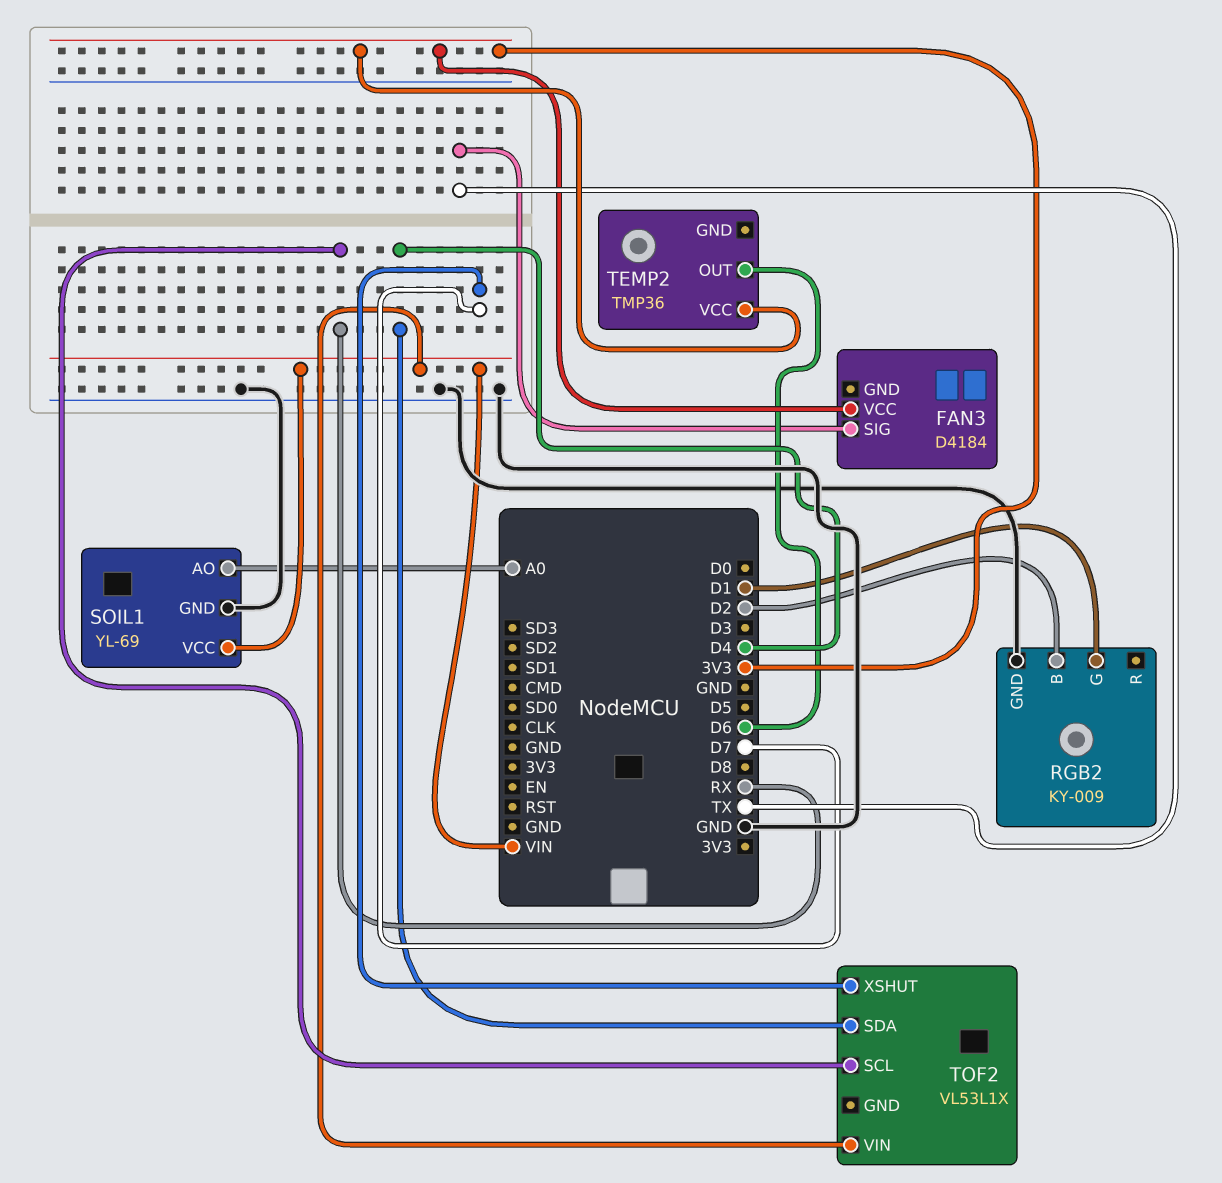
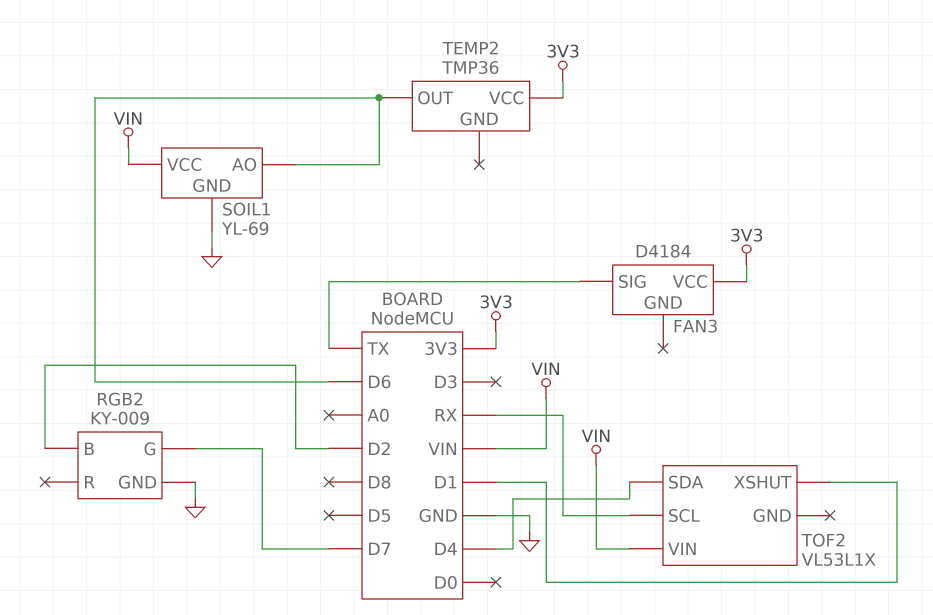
RGB2 pin G: D1 -> D7
SOIL1 pin AO: A0 -> D6
TOF2 pin XSHUT: D7 -> D1

